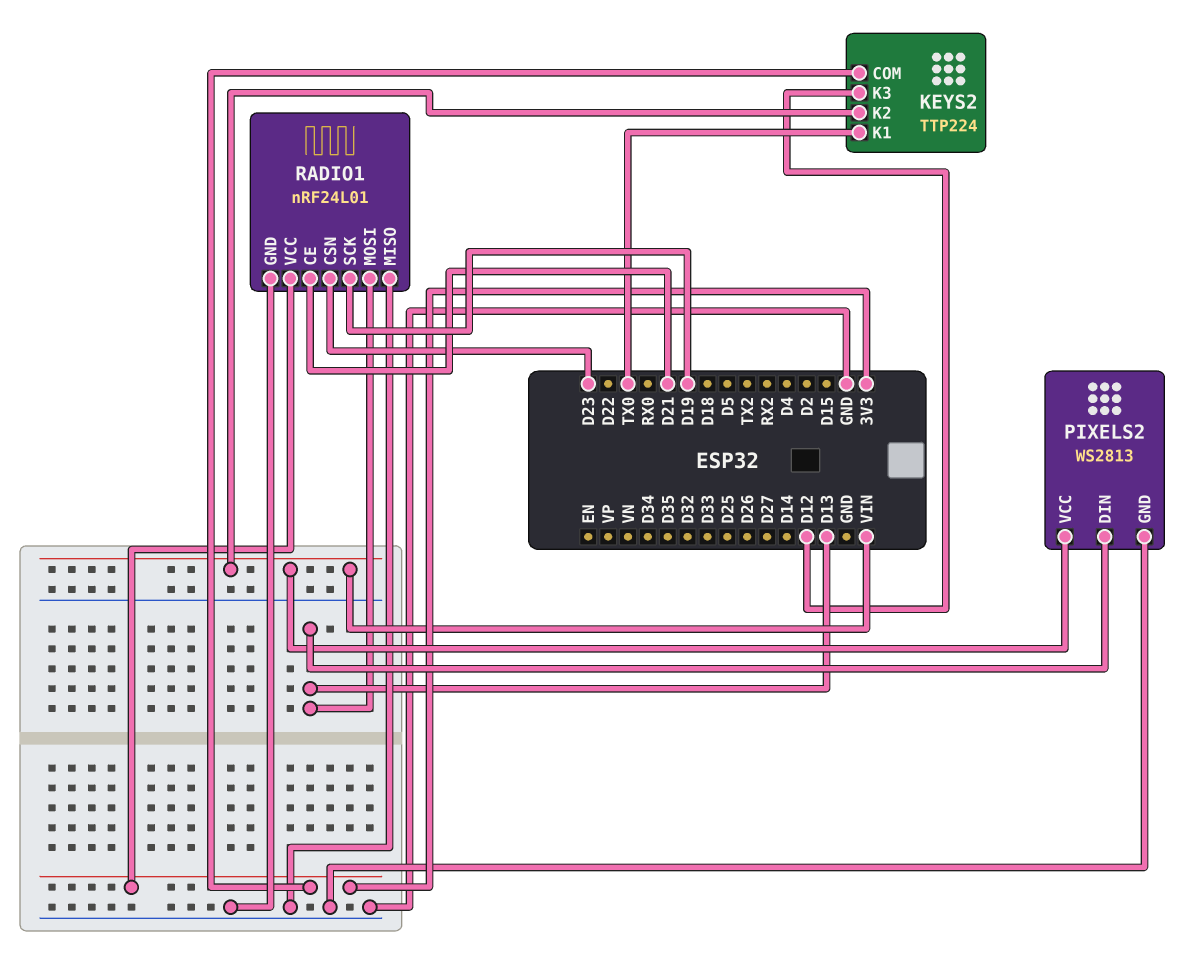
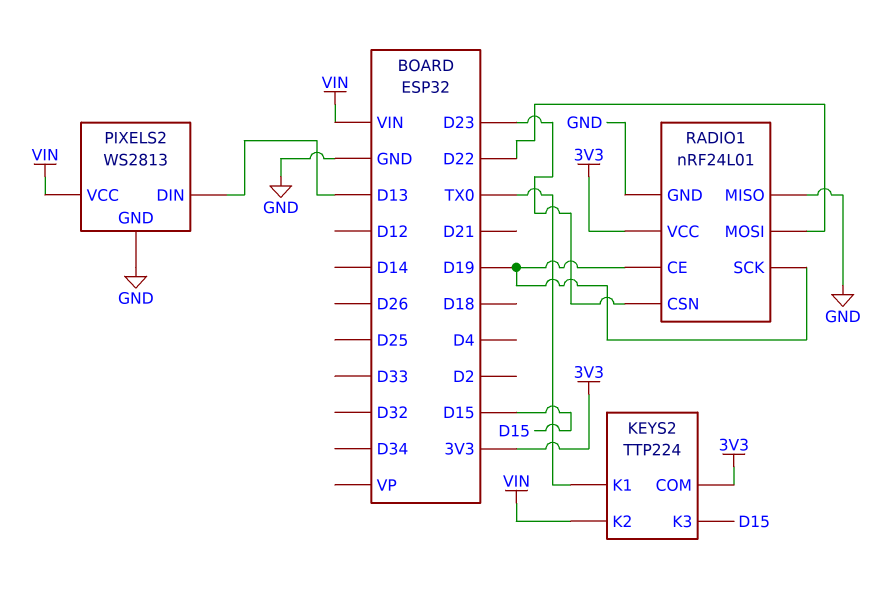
KEYS2 pin K3: D12 -> D15
RADIO1 pin CE: D21 -> D19
RADIO1 pin MOSI: D13 -> D22

